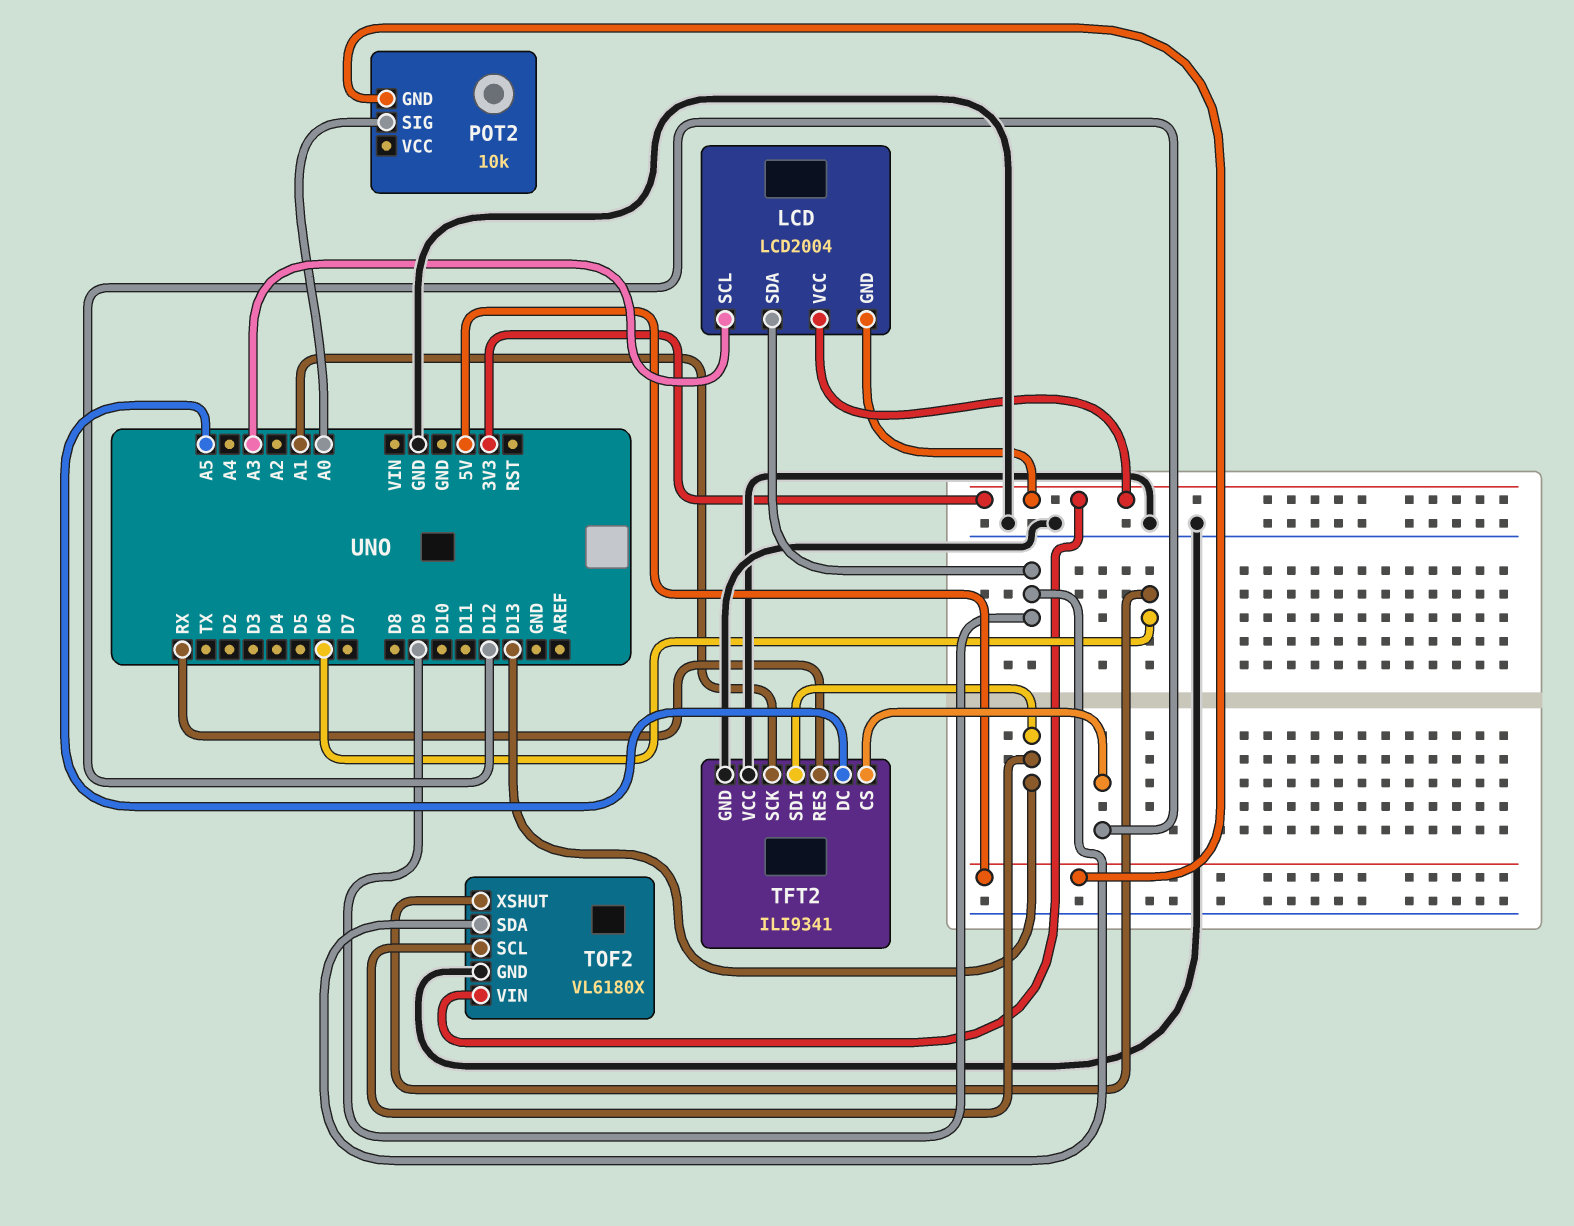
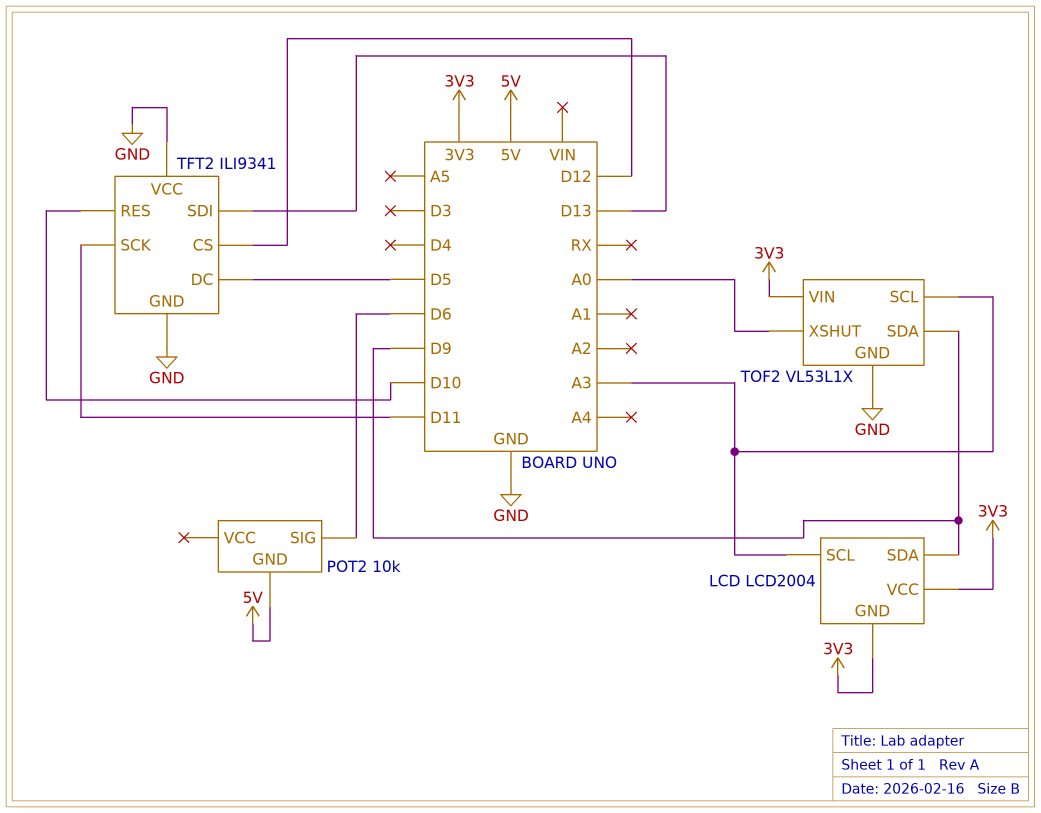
POT2 pin SIG: A0 -> D6
TFT2 pin DC: A5 -> D5
TFT2 pin RES: RX -> D10
TFT2 pin SCK: A1 -> D11
TOF2: VL6180X -> VL53L1X
TOF2 pin SCL: D13 -> A3
TOF2 pin XSHUT: D6 -> A0

